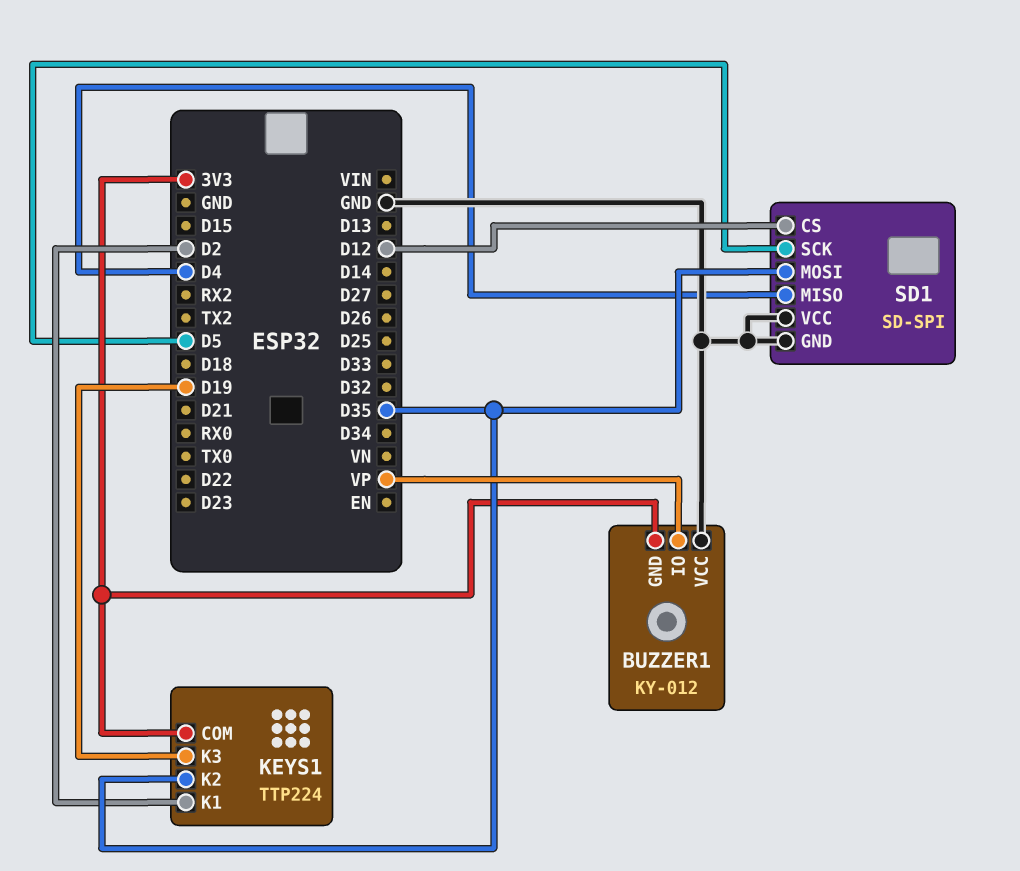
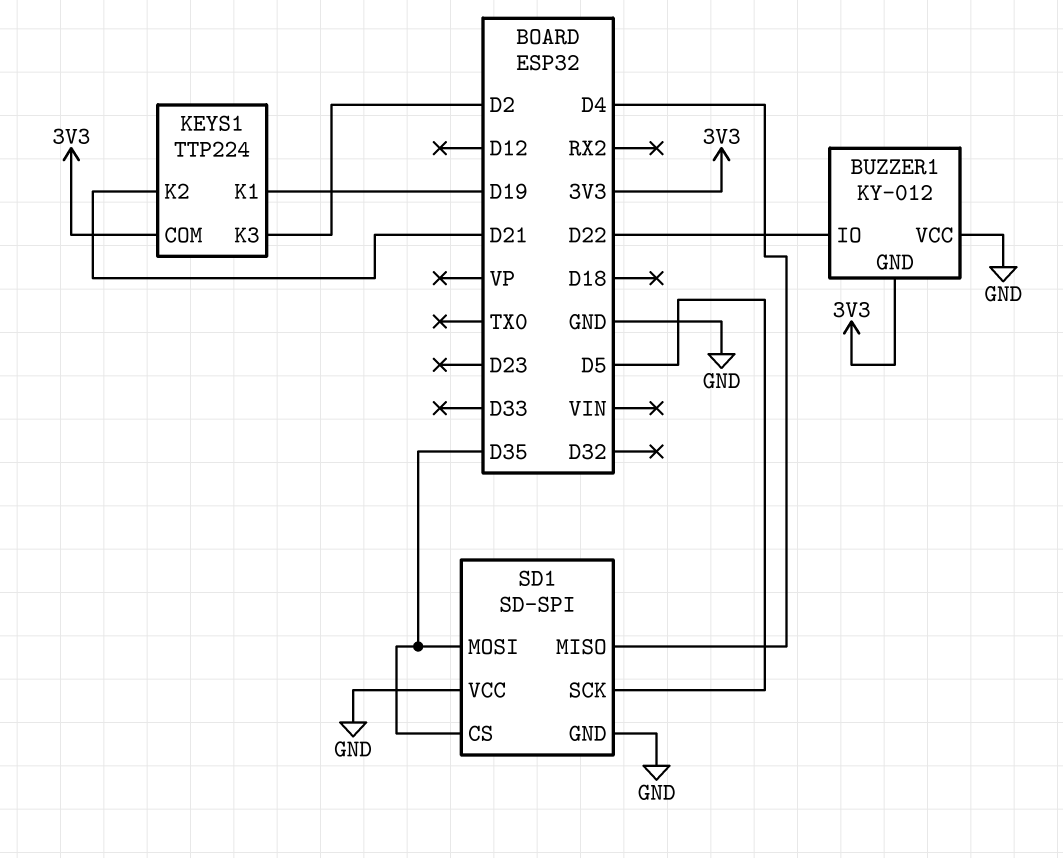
BUZZER1 pin IO: VP -> D22
KEYS1 pin K1: D2 -> D19
KEYS1 pin K2: D35 -> D21
KEYS1 pin K3: D19 -> D2
SD1 pin CS: D12 -> D35

